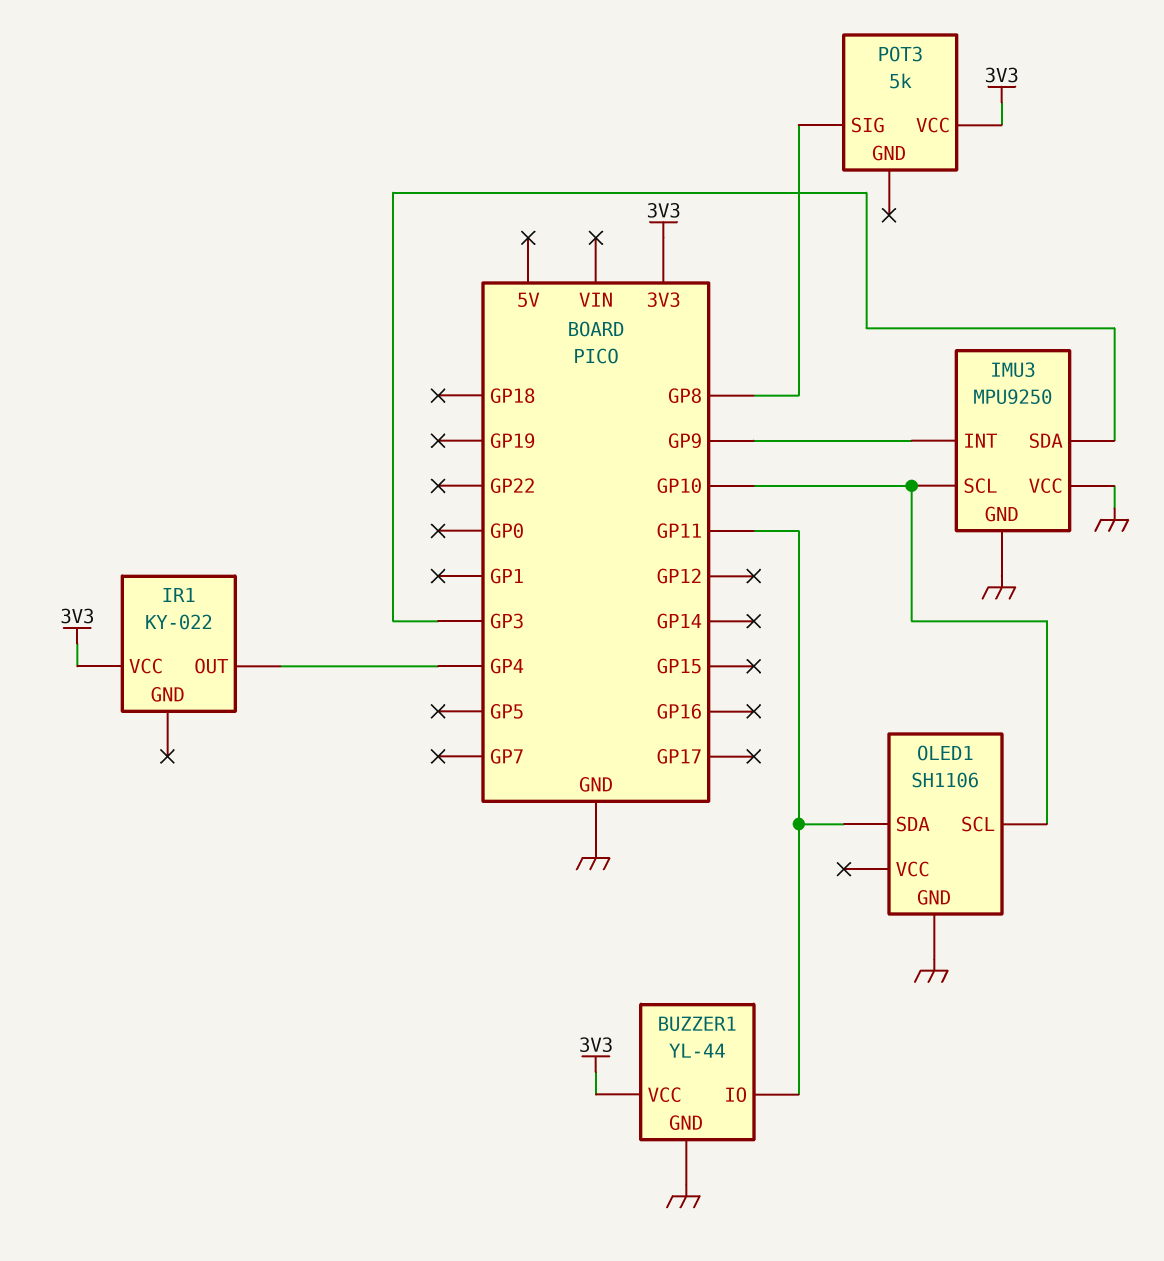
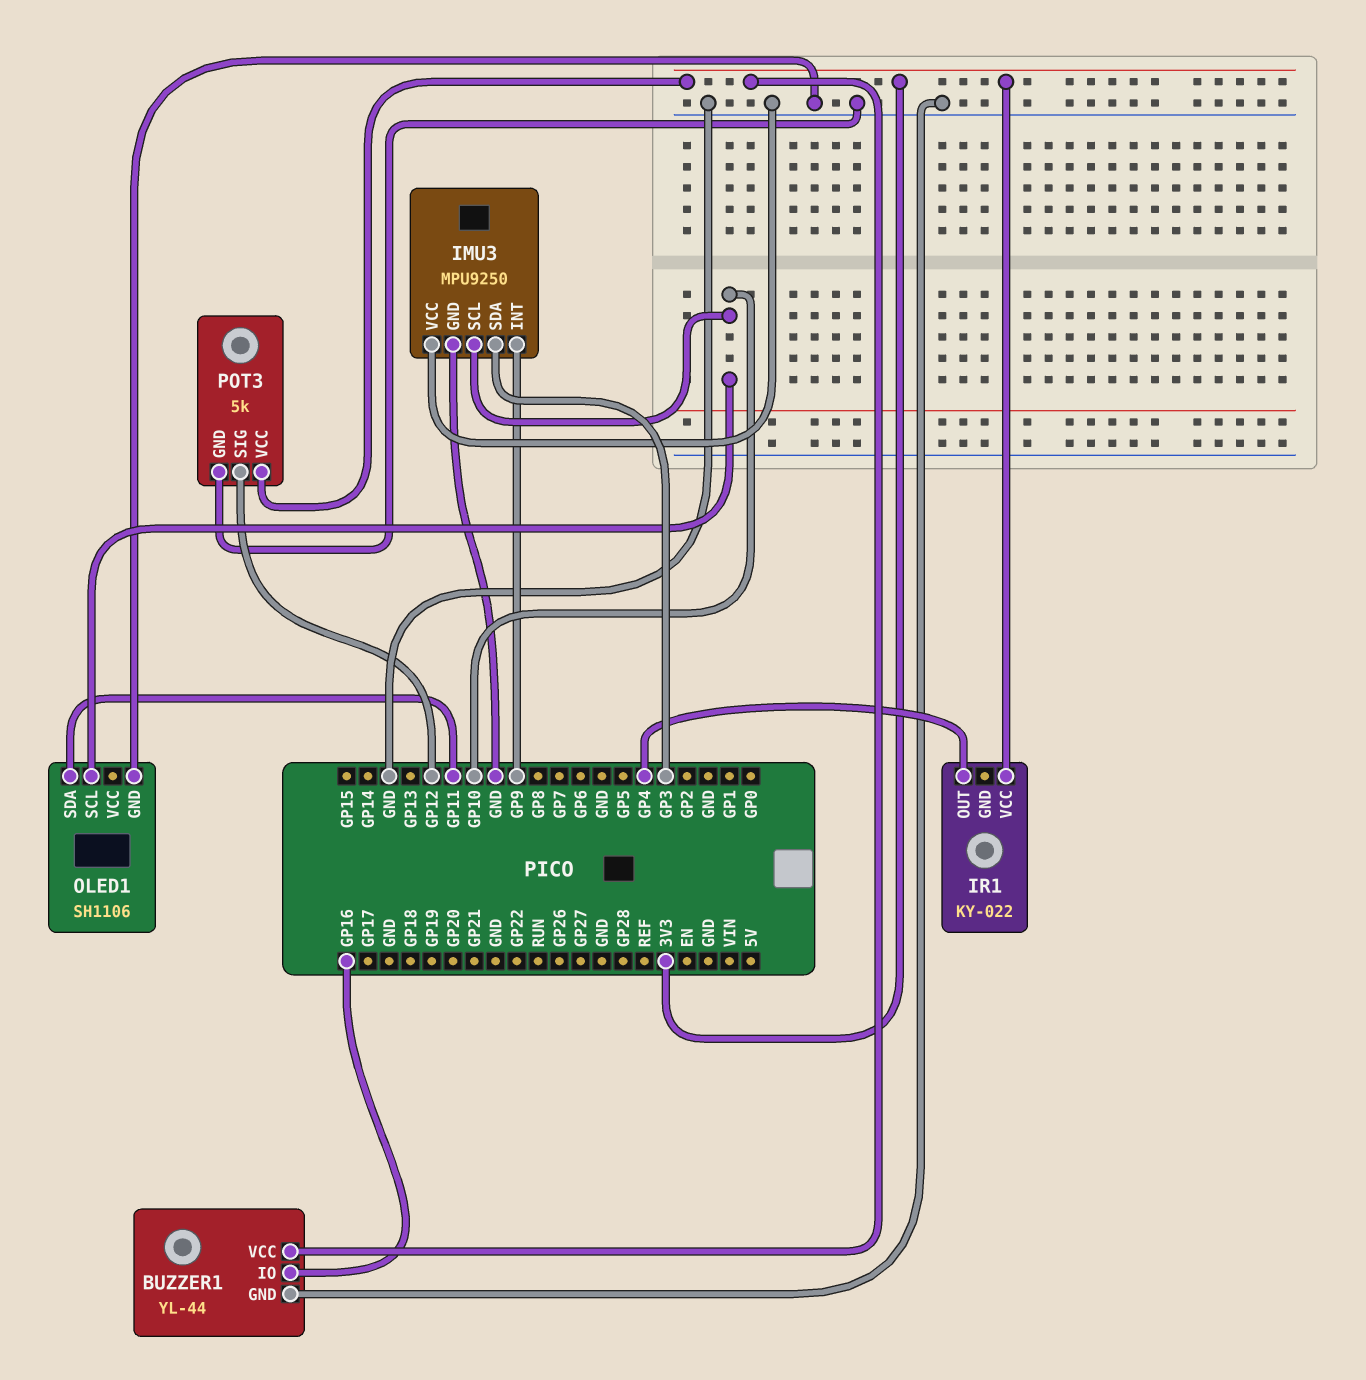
BUZZER1 pin IO: GP11 -> GP16
POT3 pin GND: none -> GND
POT3 pin SIG: GP8 -> GP12

